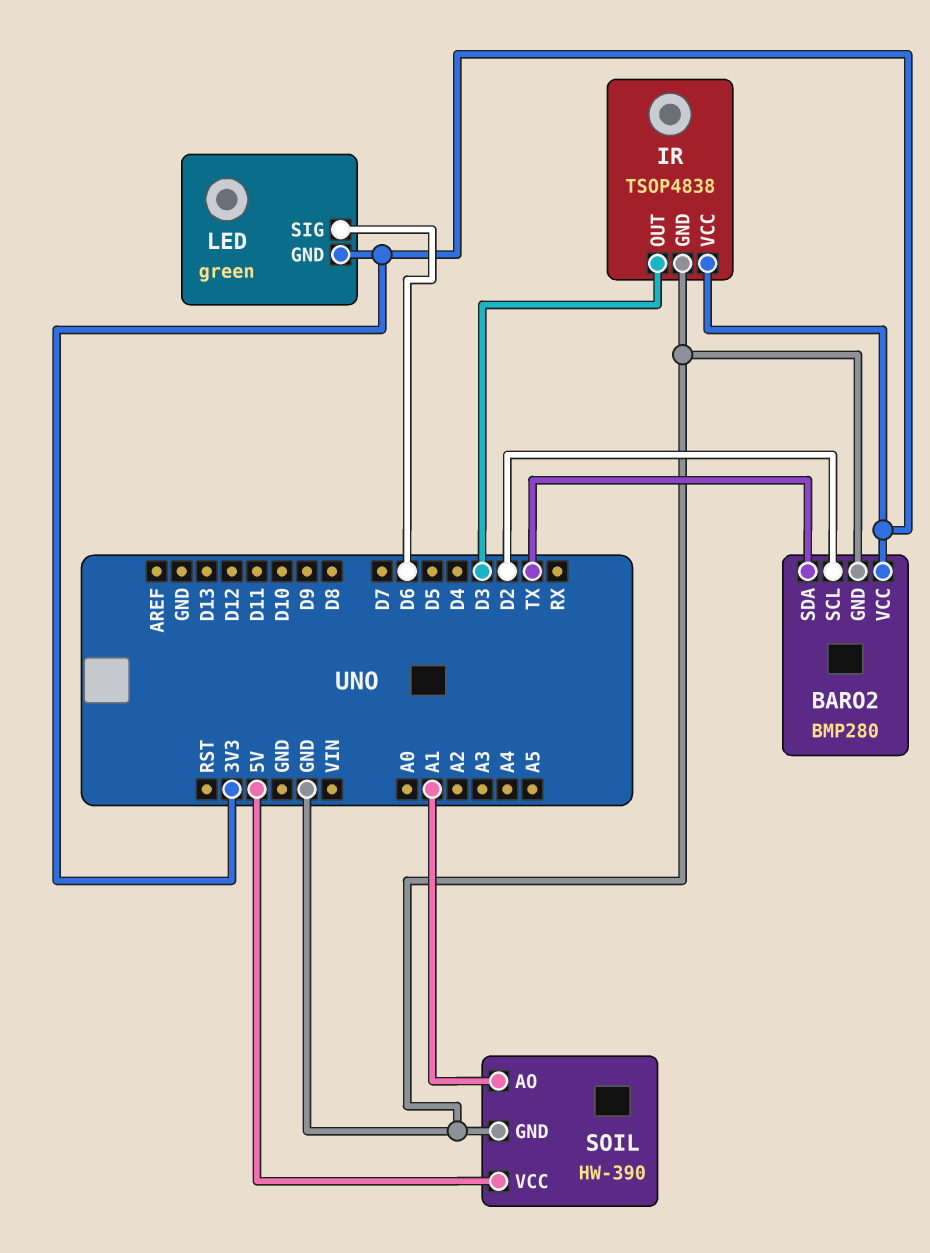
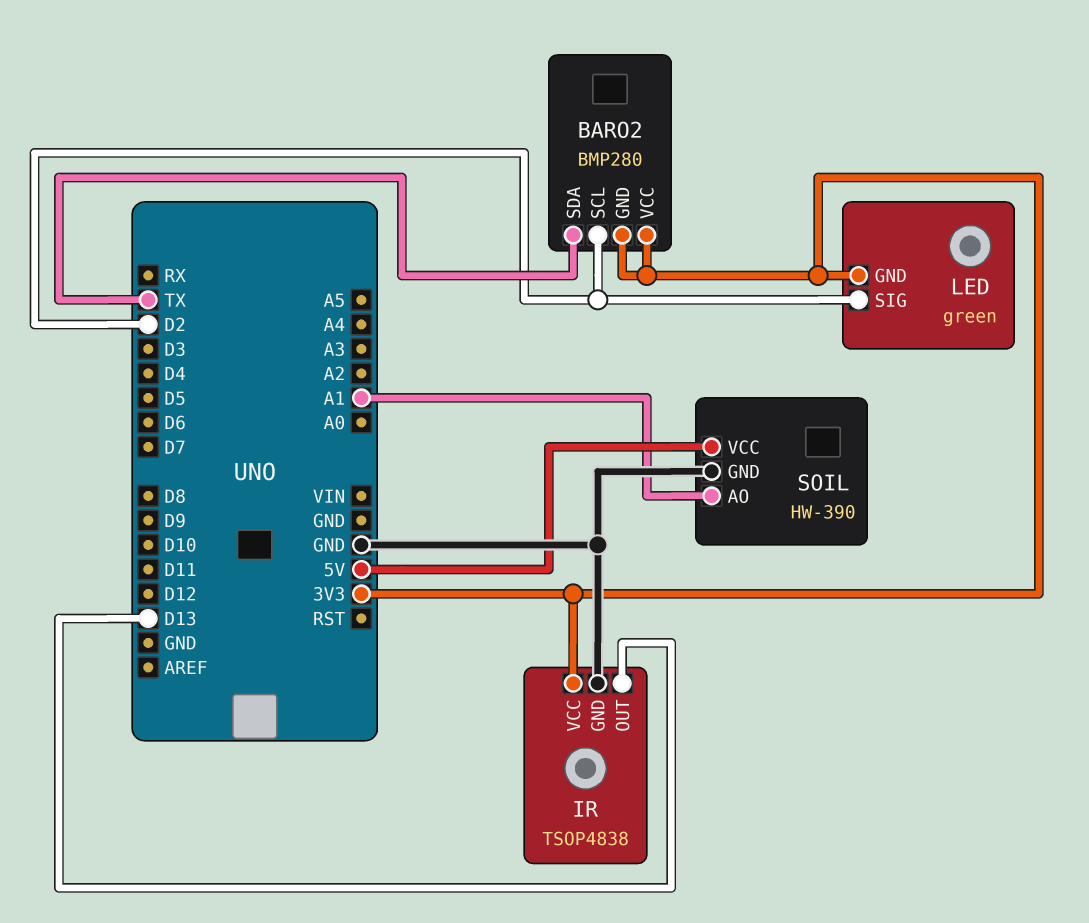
BARO2 pin GND: GND -> 3V3
IR pin OUT: D3 -> D13
LED pin SIG: D6 -> D2

